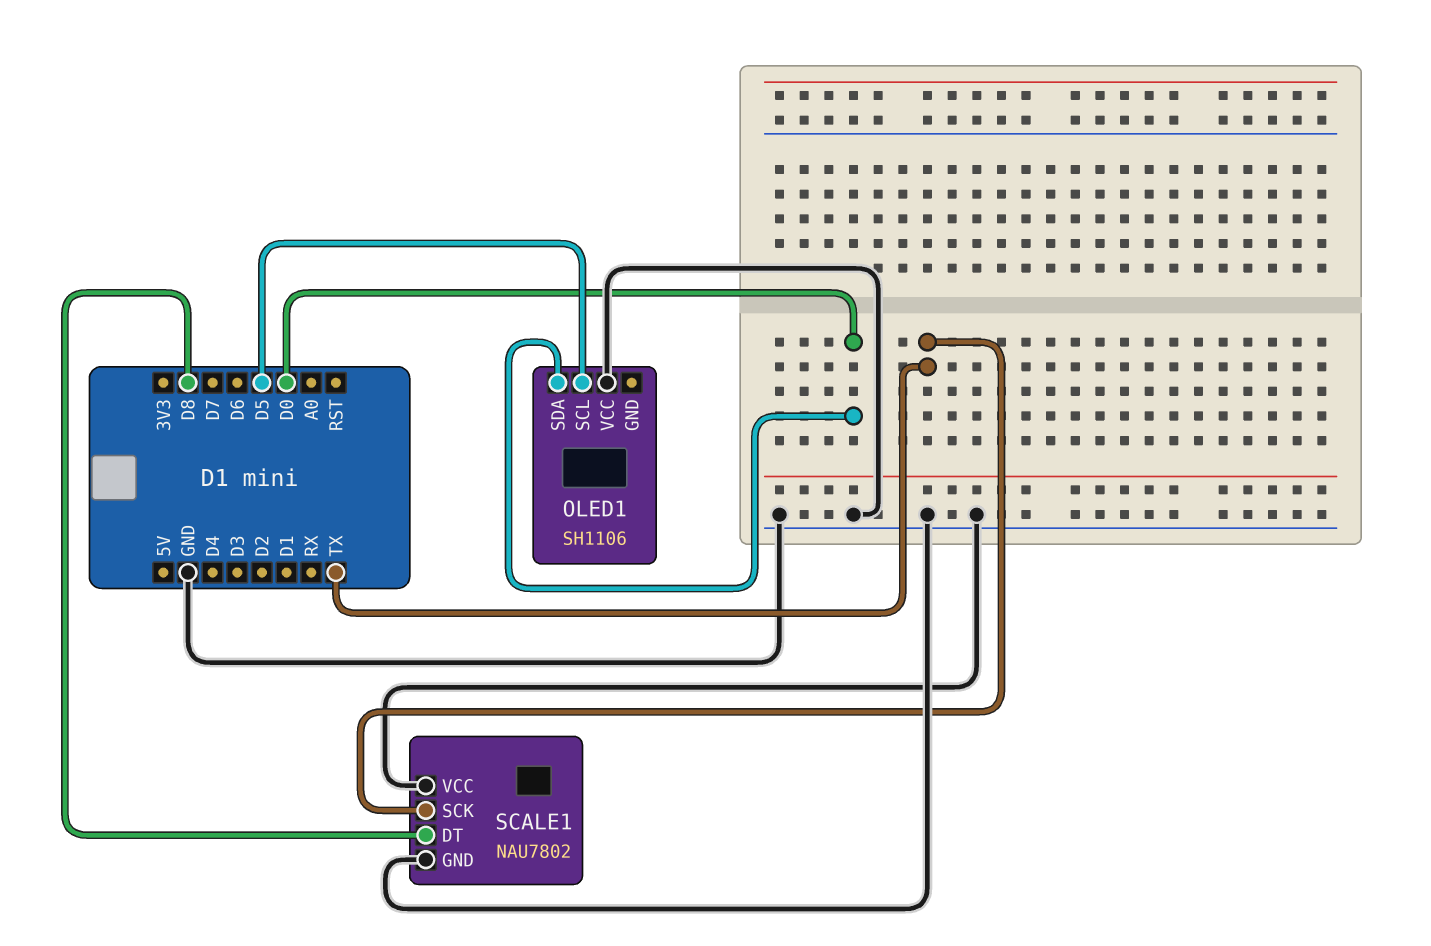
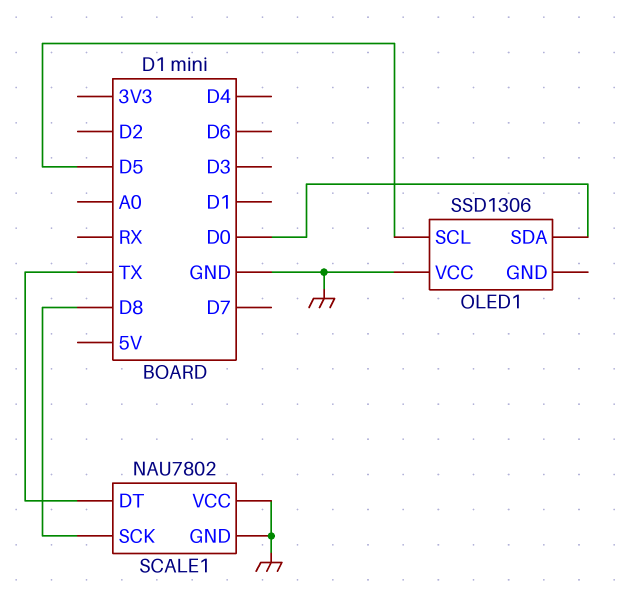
OLED1: SH1106 -> SSD1306
SCALE1 pin DT: D8 -> TX
SCALE1 pin SCK: TX -> D8

